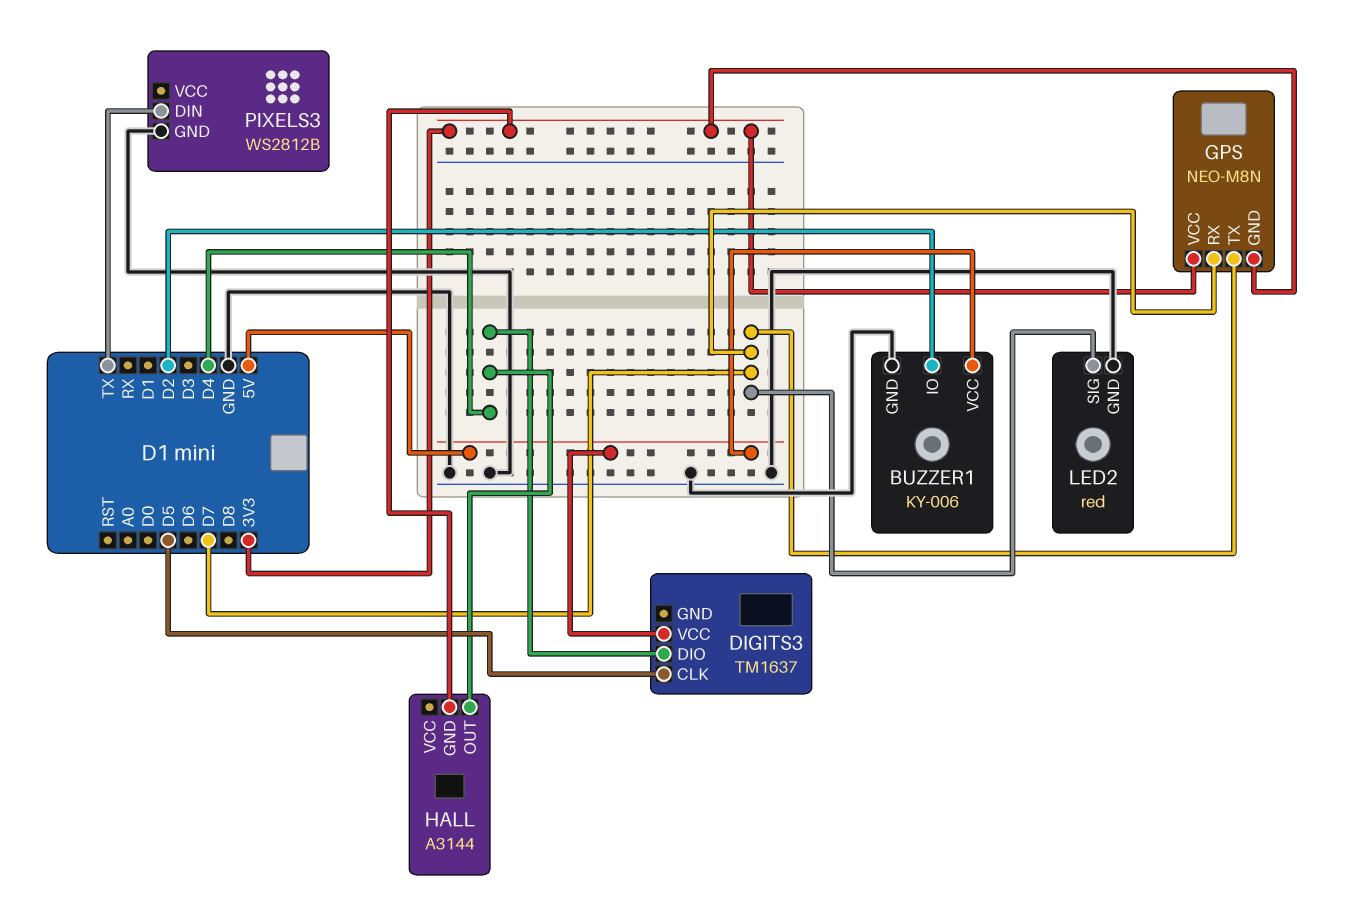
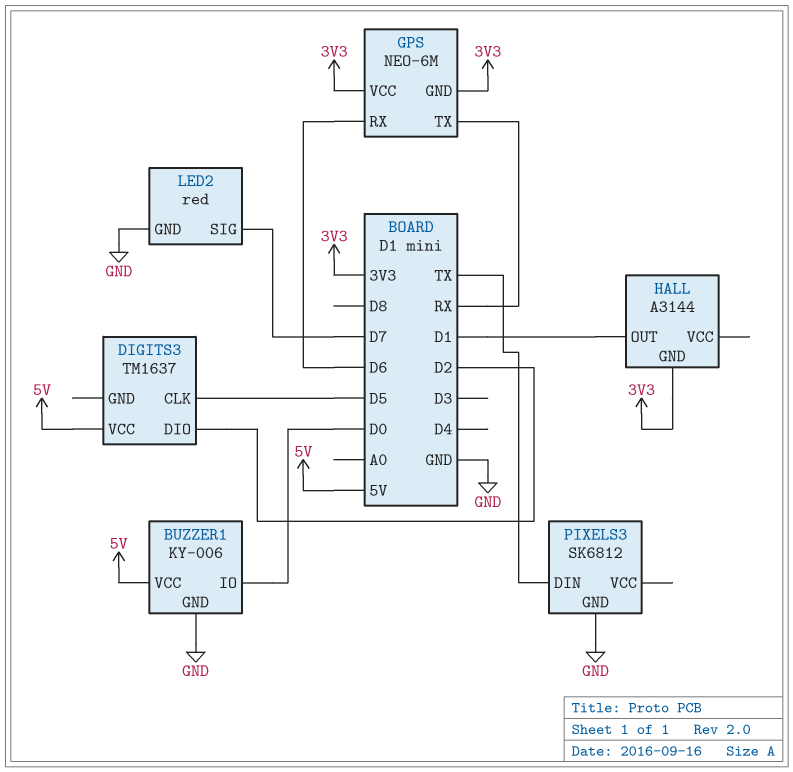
BUZZER1 pin IO: D2 -> D0
DIGITS3 pin DIO: D4 -> D2
GPS: NEO-M8N -> NEO-6M
GPS pin RX: D7 -> D6
GPS pin TX: D7 -> RX
HALL pin OUT: D4 -> D1
PIXELS3: WS2812B -> SK6812

